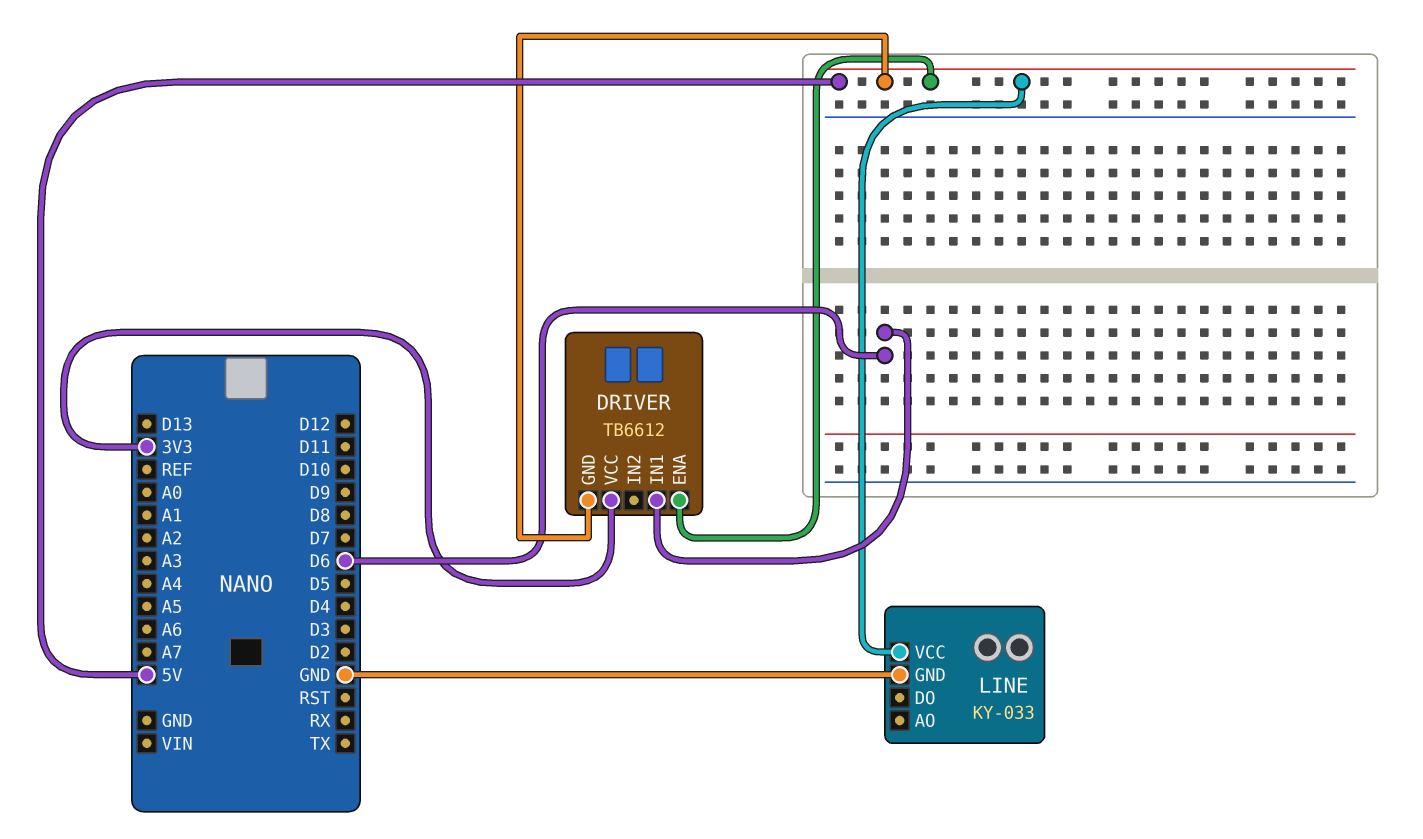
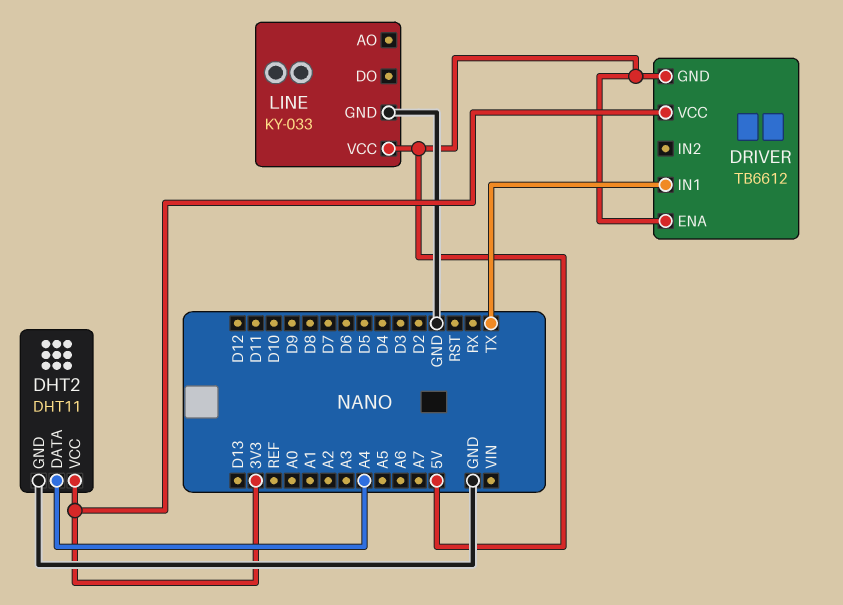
DHT2: none -> DHT11
DHT2 pin DATA: none -> A4
DHT2 pin GND: none -> GND
DHT2 pin VCC: none -> 3V3
DRIVER pin IN1: D6 -> TX

